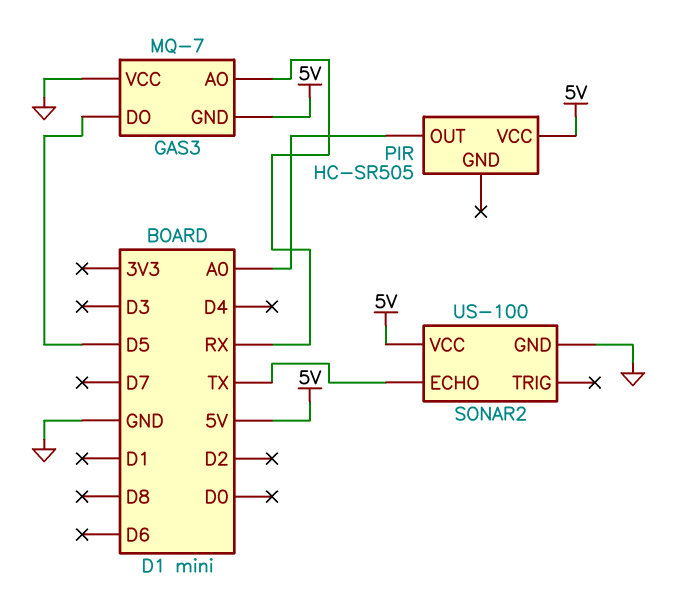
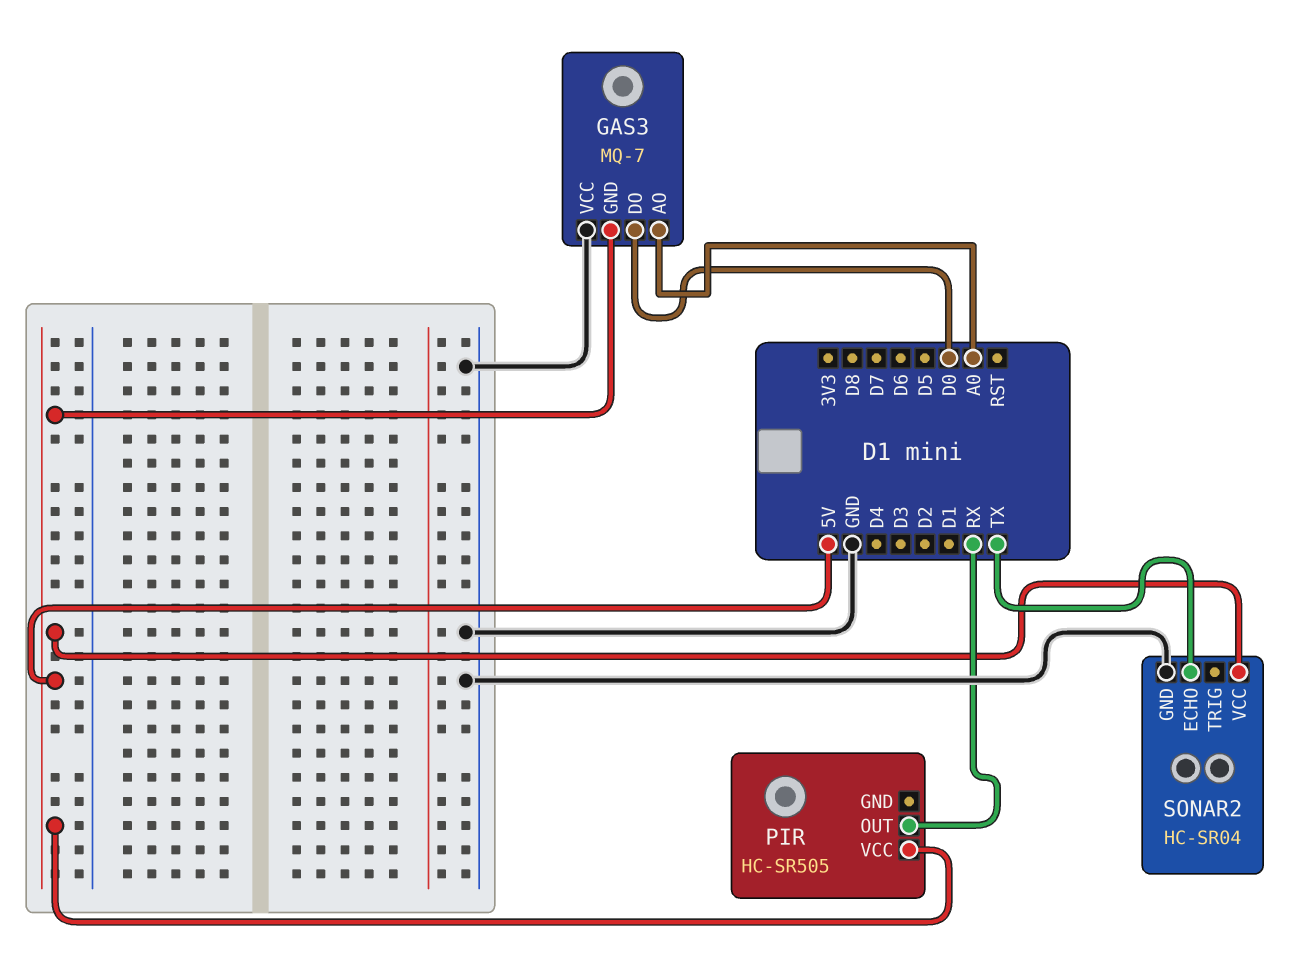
GAS3 pin AO: RX -> A0
GAS3 pin DO: D5 -> D0
PIR pin OUT: A0 -> RX
SONAR2: US-100 -> HC-SR04

